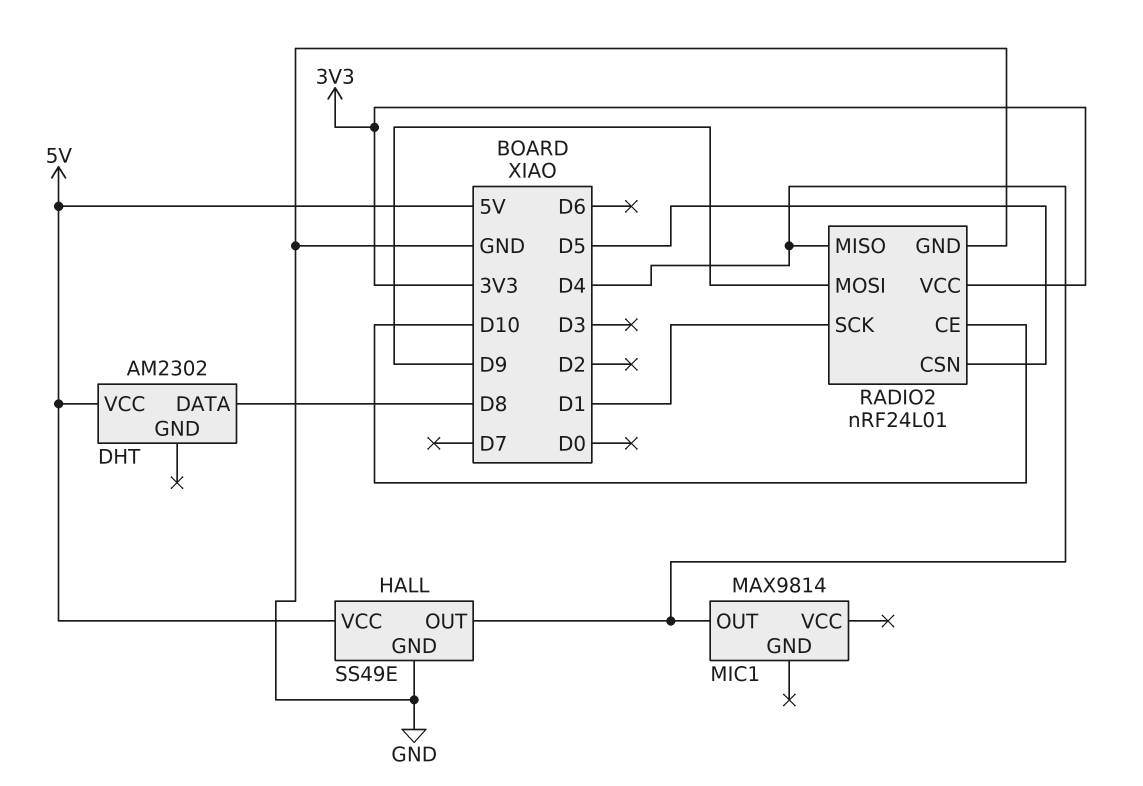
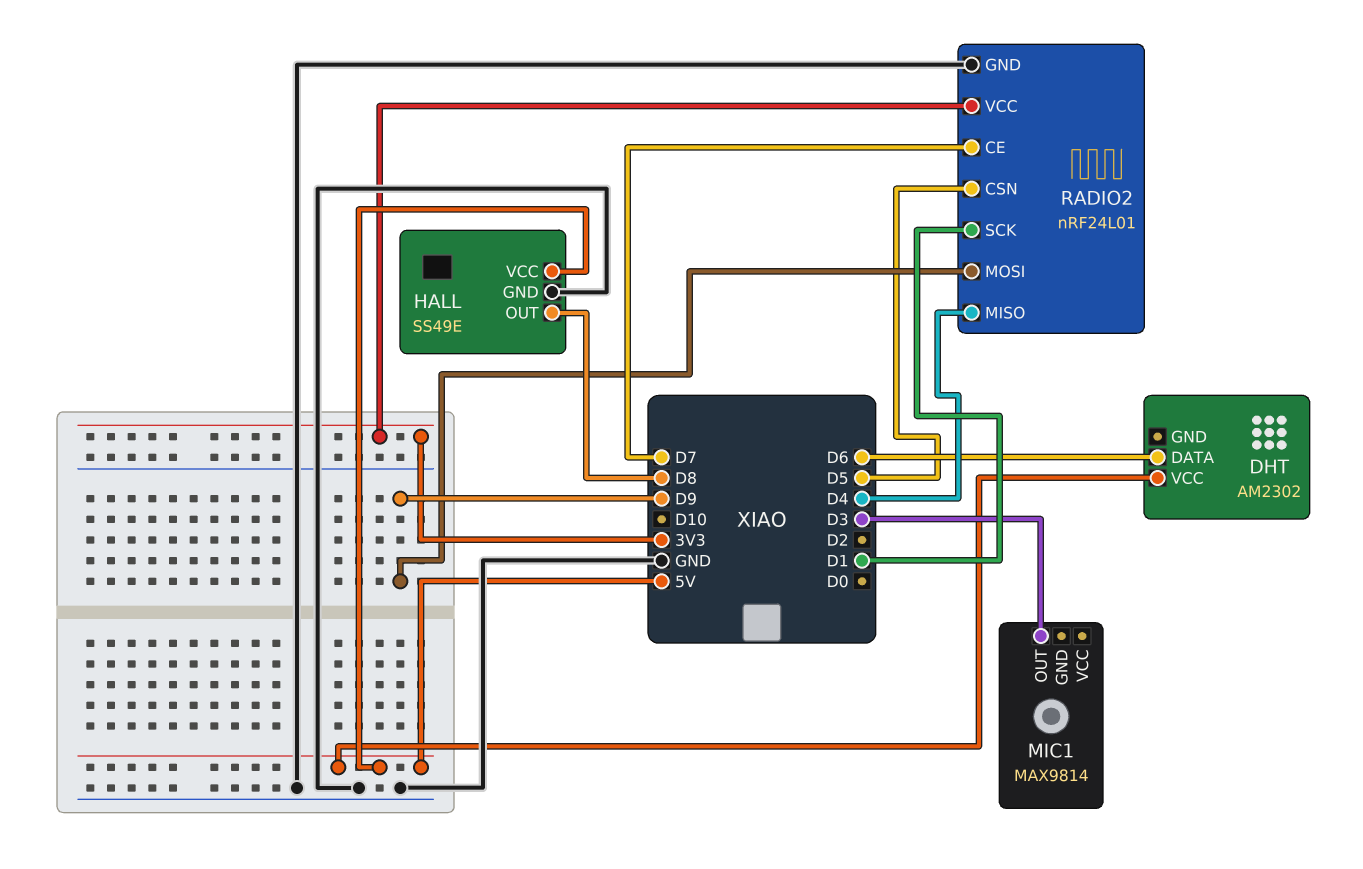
DHT pin DATA: D8 -> D6
HALL pin OUT: D4 -> D8
MIC1 pin OUT: D4 -> D3
RADIO2 pin CE: D10 -> D7

